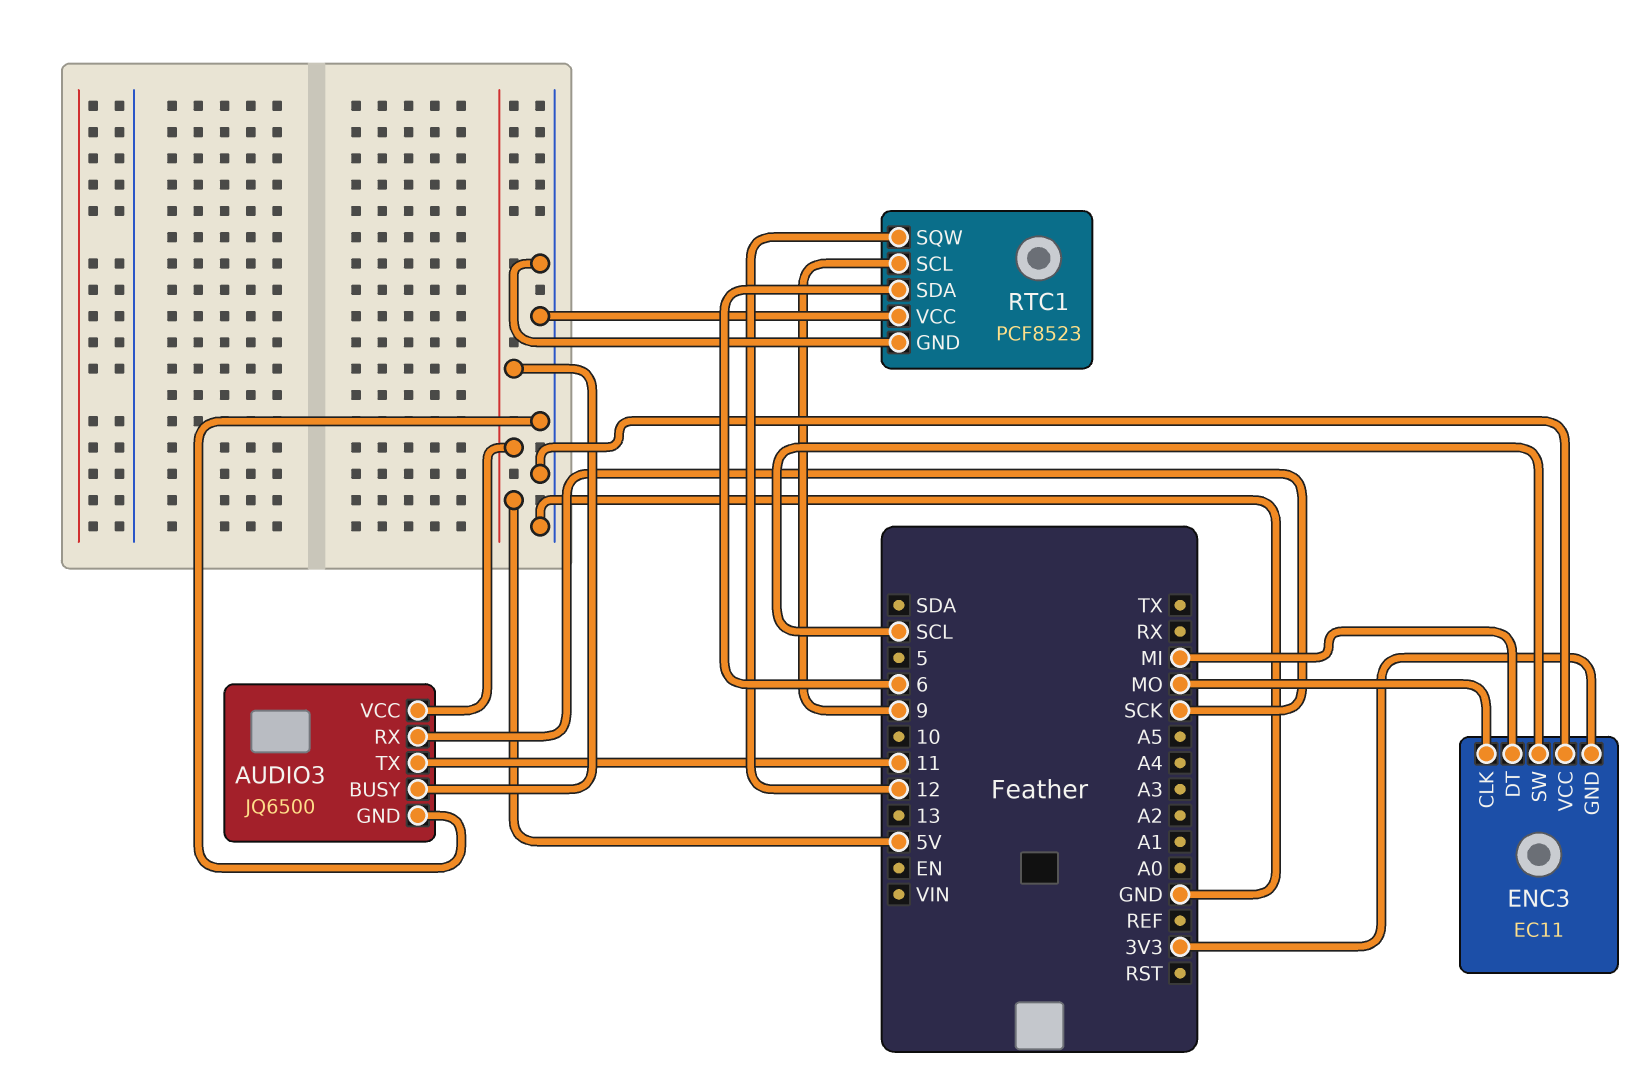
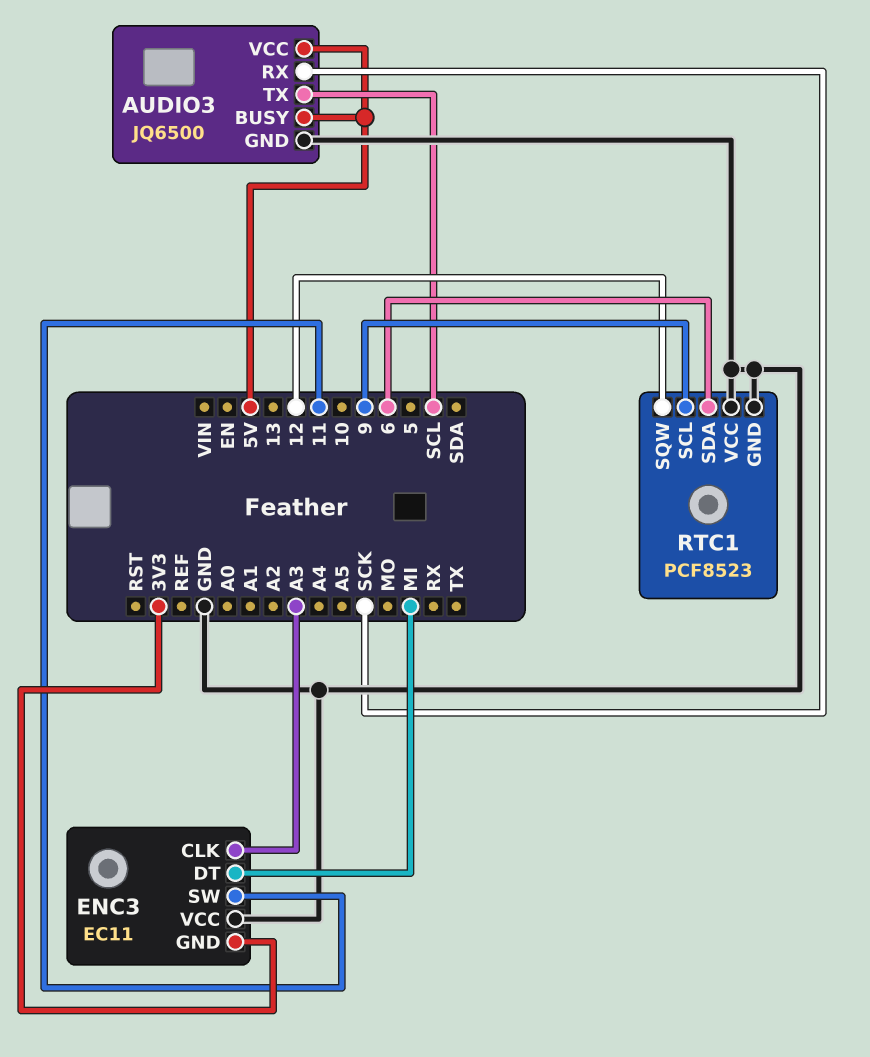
AUDIO3 pin TX: 11 -> SCL
ENC3 pin CLK: MO -> A3
ENC3 pin SW: SCL -> 11

